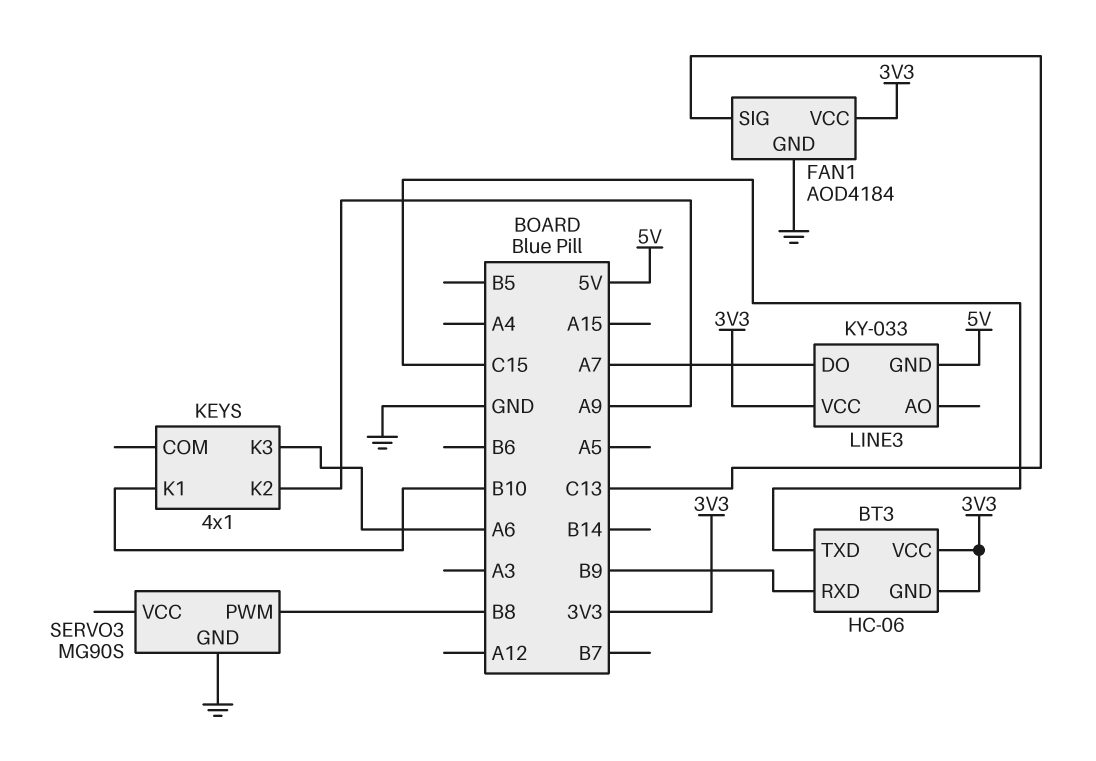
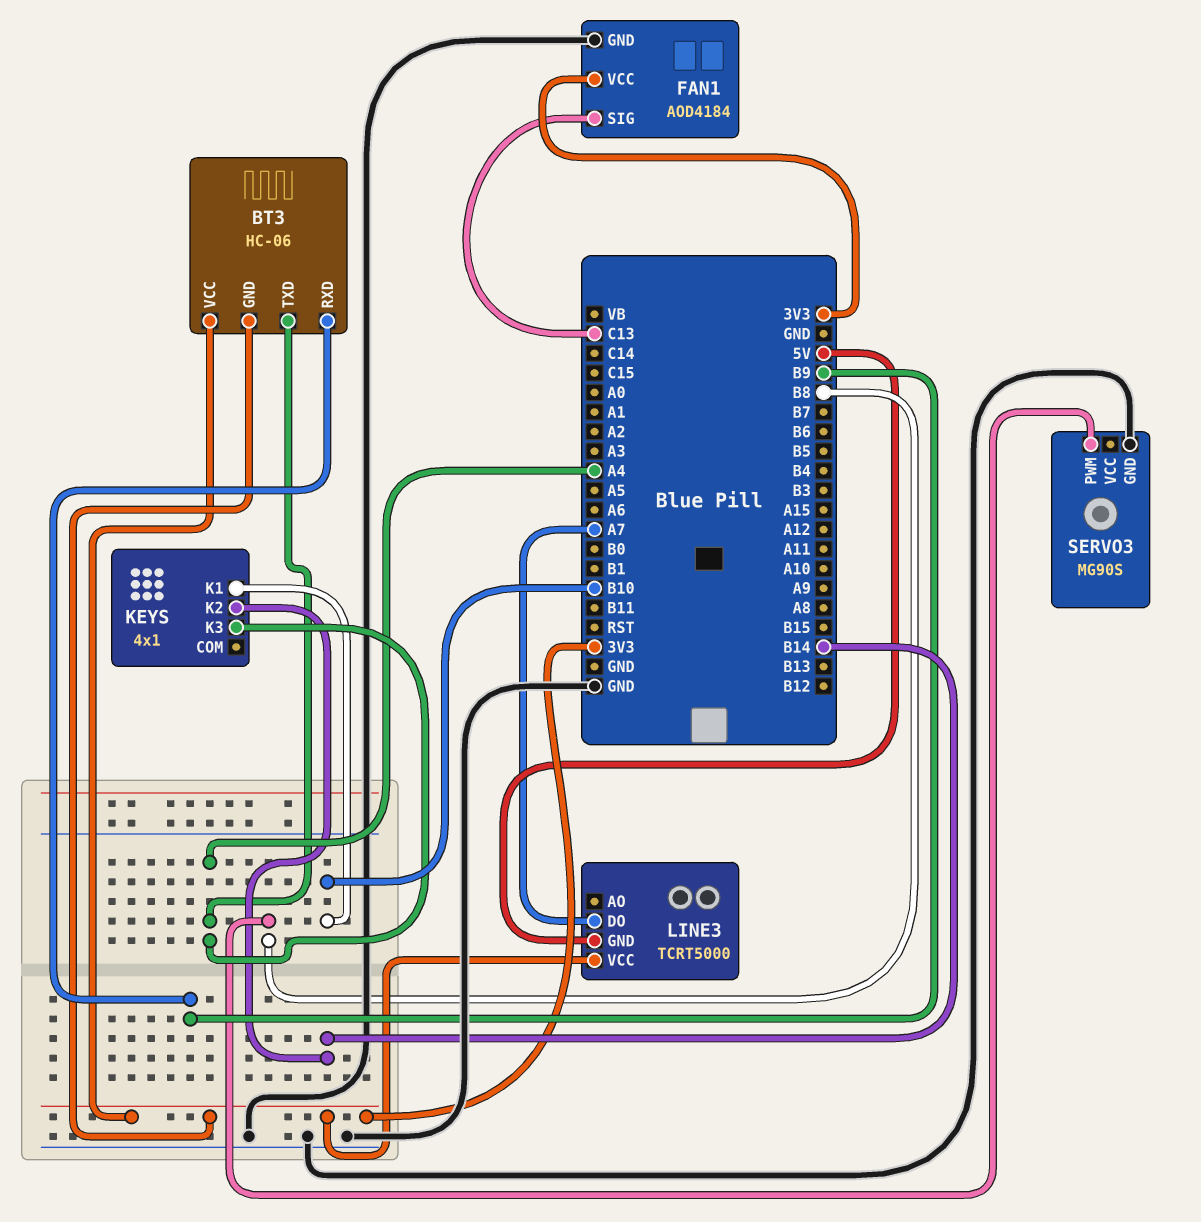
BT3 pin TXD: C15 -> A4
KEYS pin K2: A9 -> B14
KEYS pin K3: A6 -> A4
LINE3: KY-033 -> TCRT5000

